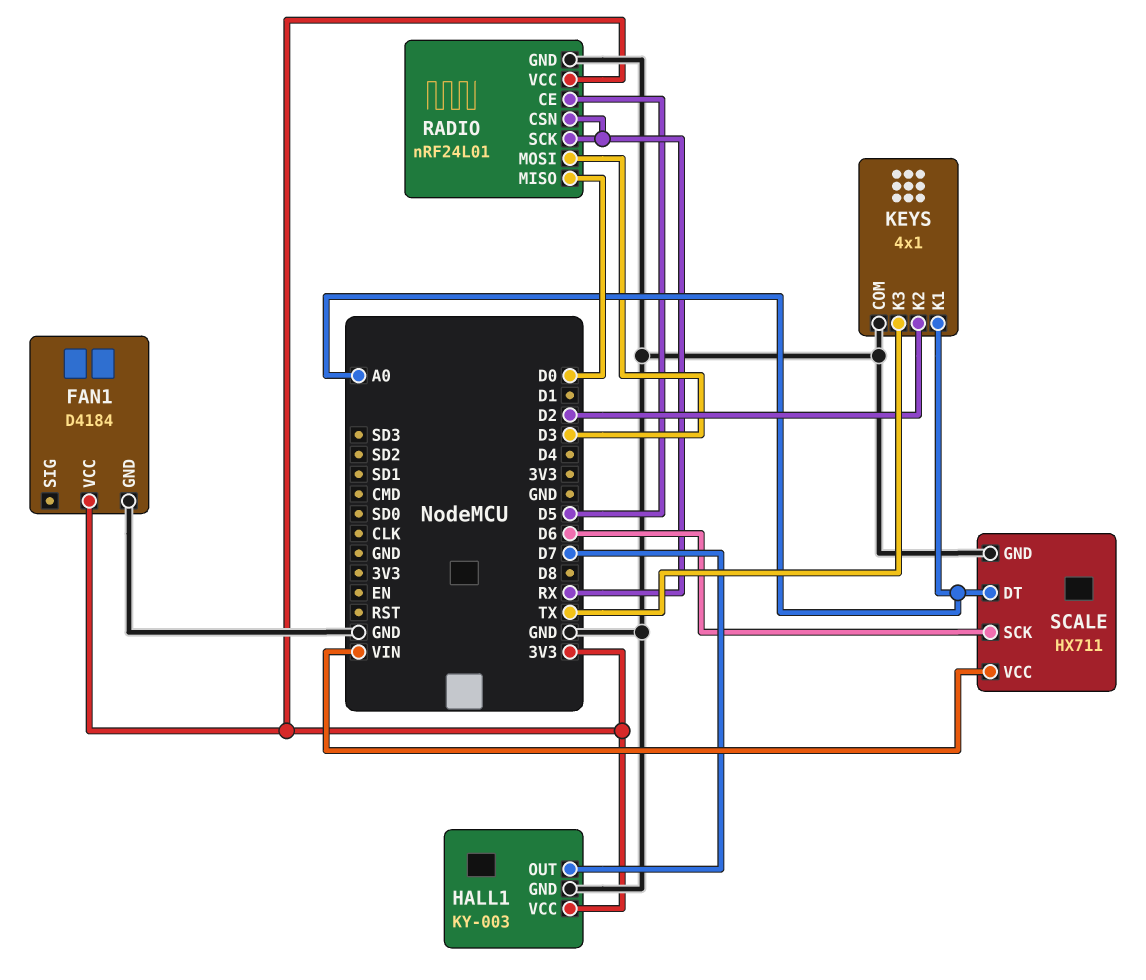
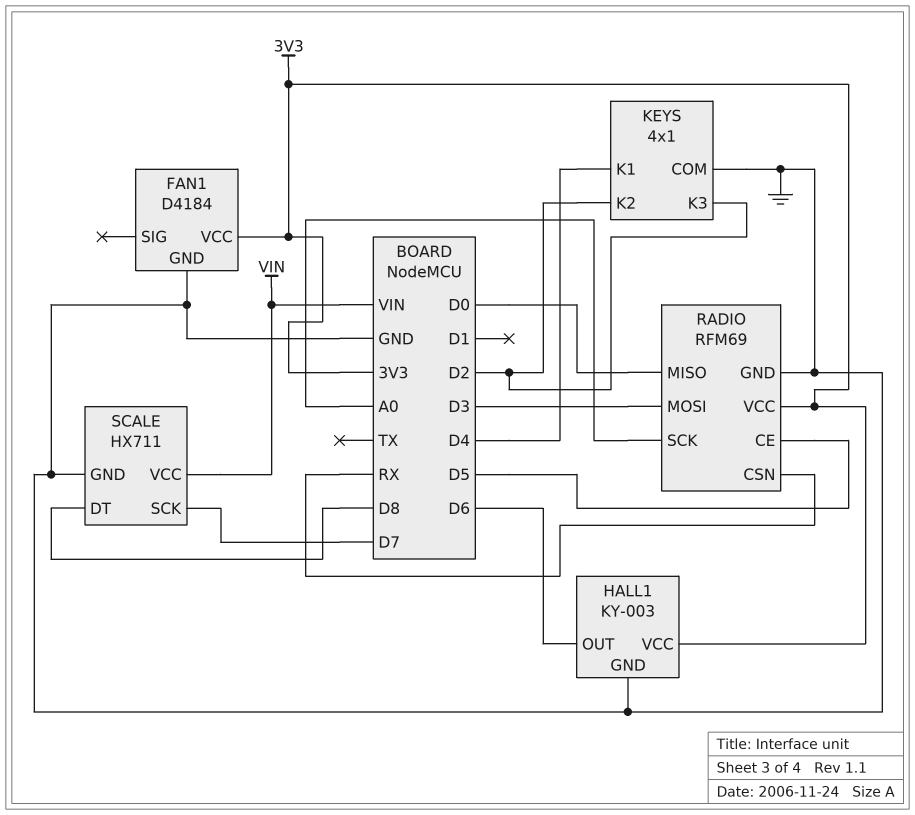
HALL1 pin OUT: D7 -> D6
KEYS pin K1: A0 -> D4
KEYS pin K3: TX -> D2
RADIO: nRF24L01 -> RFM69
RADIO pin SCK: RX -> A0
SCALE pin DT: A0 -> D8
SCALE pin SCK: D6 -> D7

